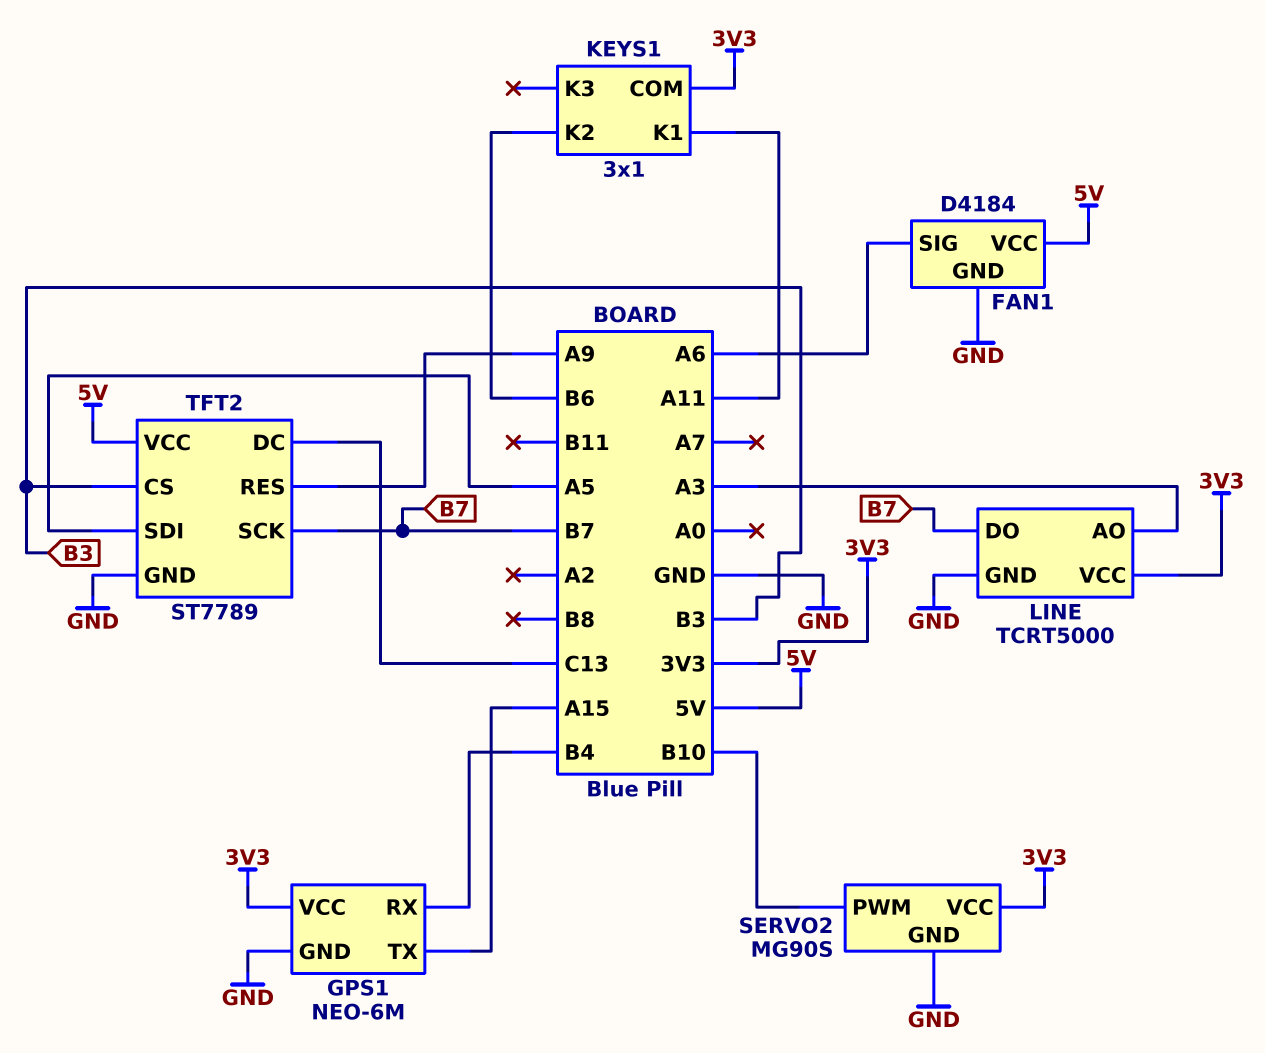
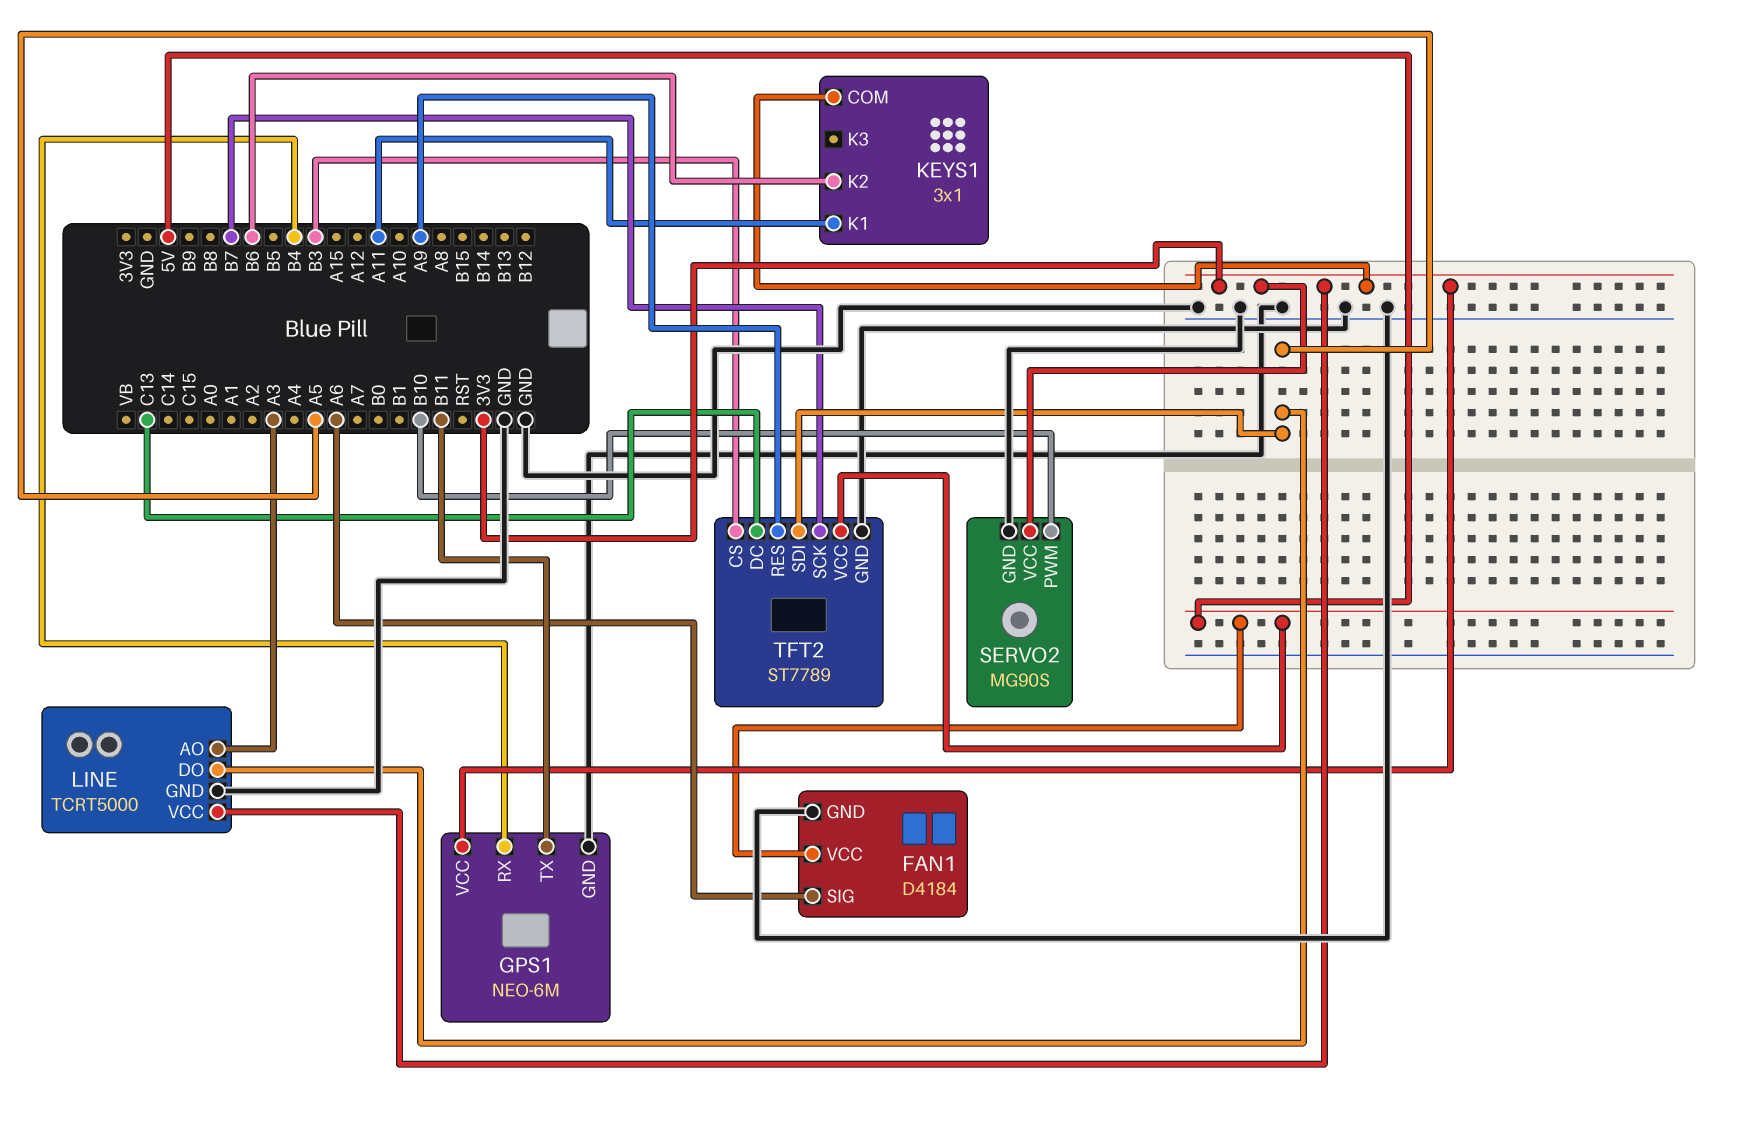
GPS1 pin TX: A15 -> B11
LINE pin DO: B7 -> A5

